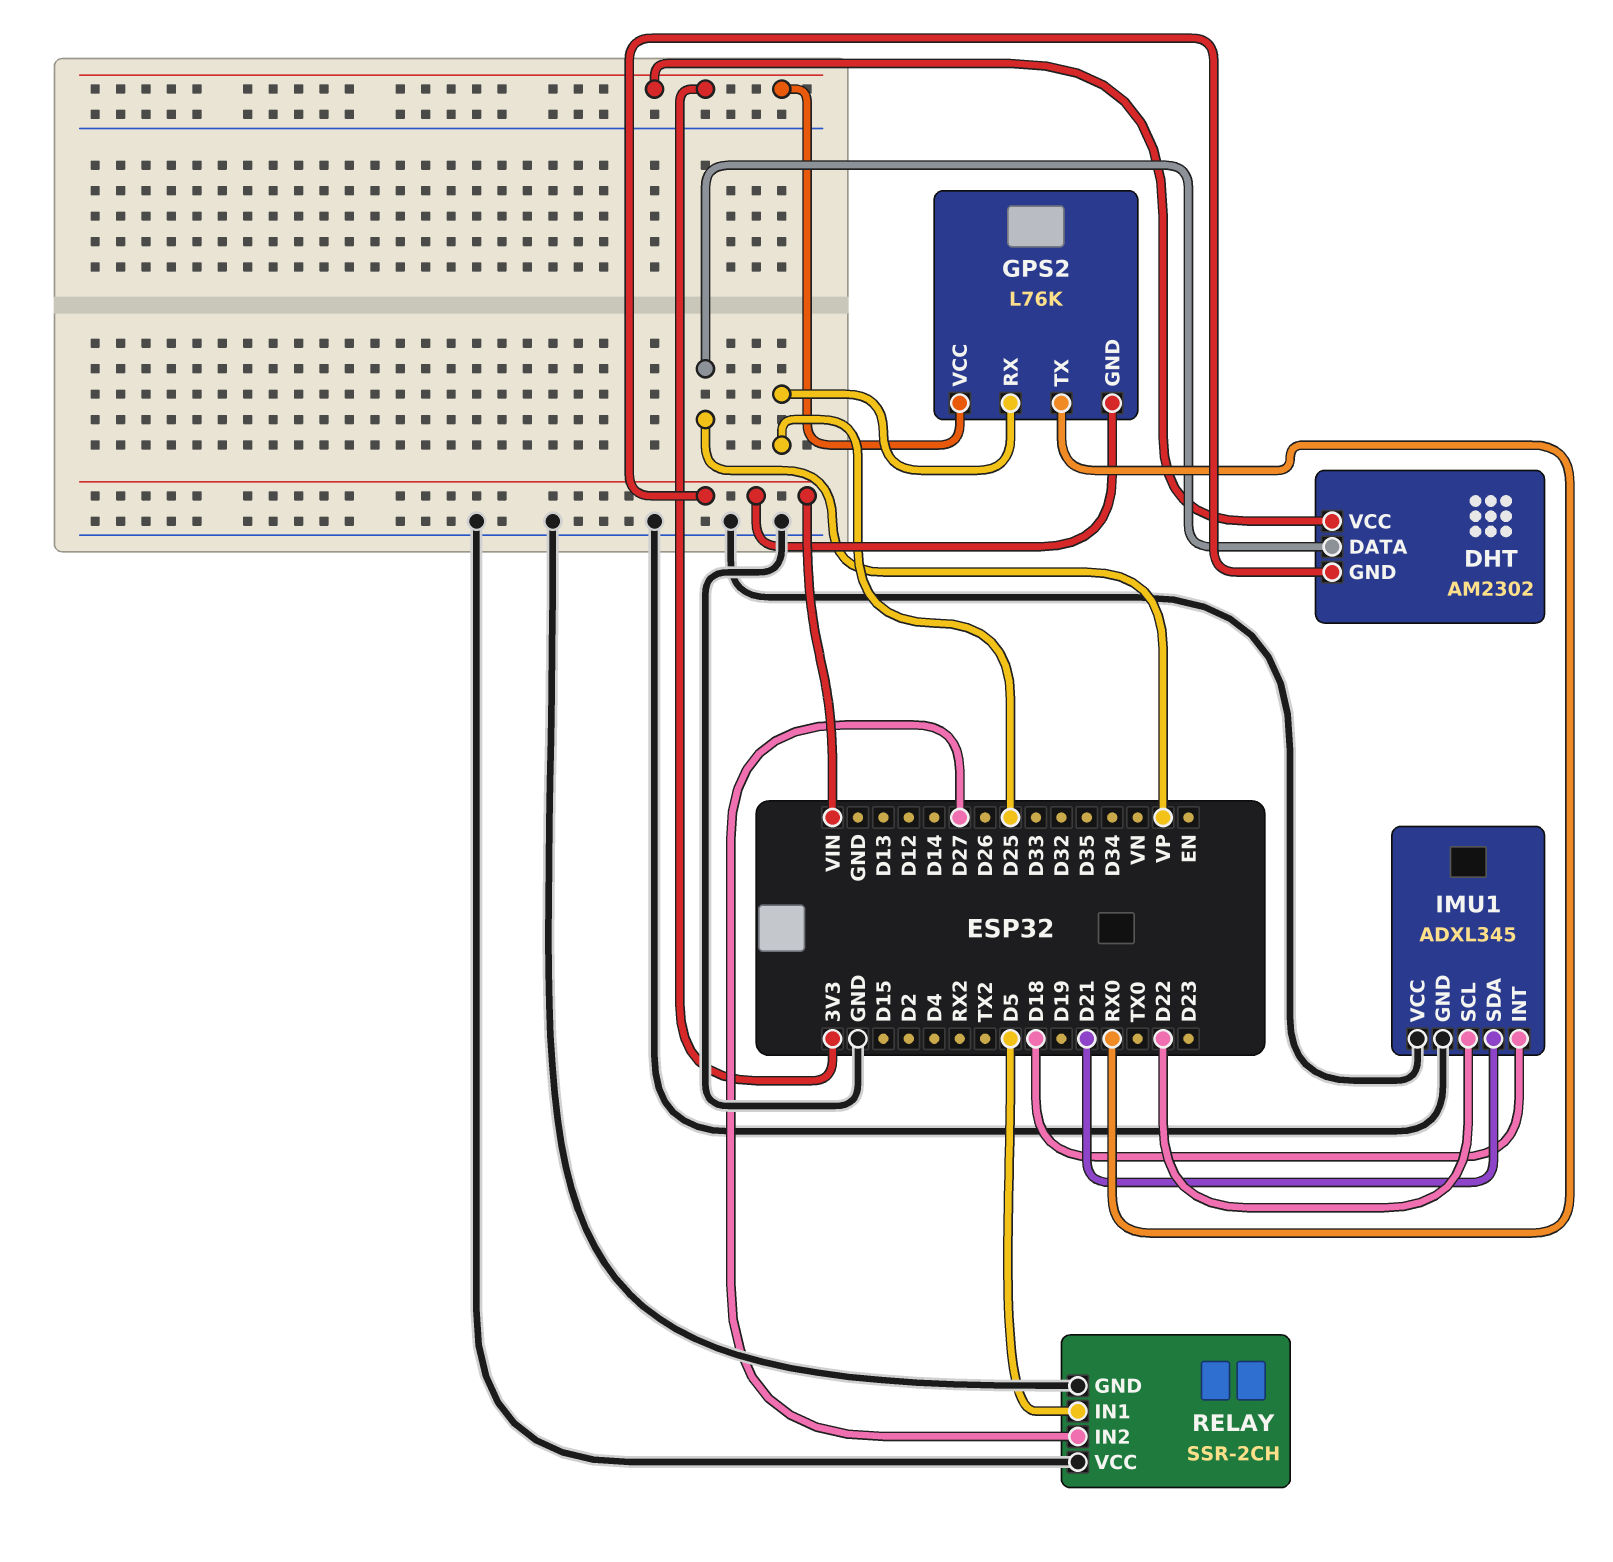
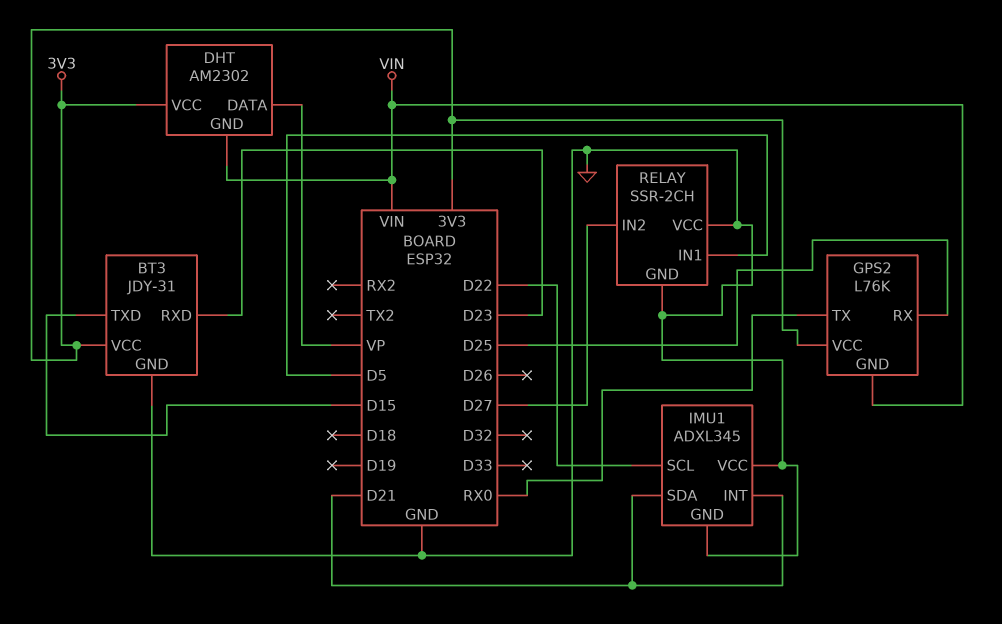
BT3: none -> JDY-31
BT3 pin GND: none -> GND
BT3 pin RXD: none -> D23
BT3 pin TXD: none -> D15
BT3 pin VCC: none -> 3V3
IMU1 pin INT: D18 -> D21

